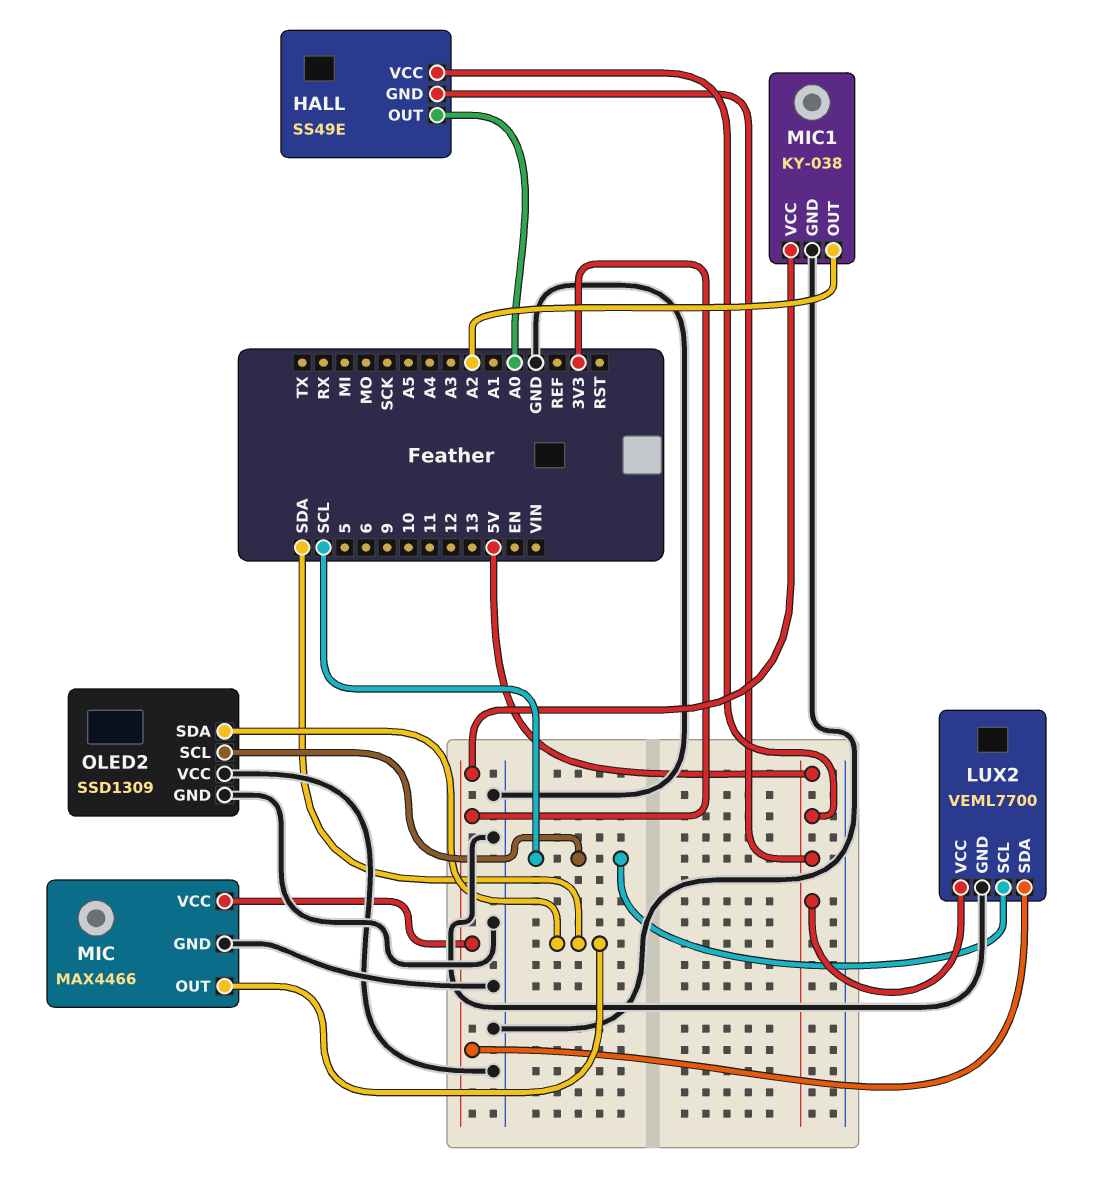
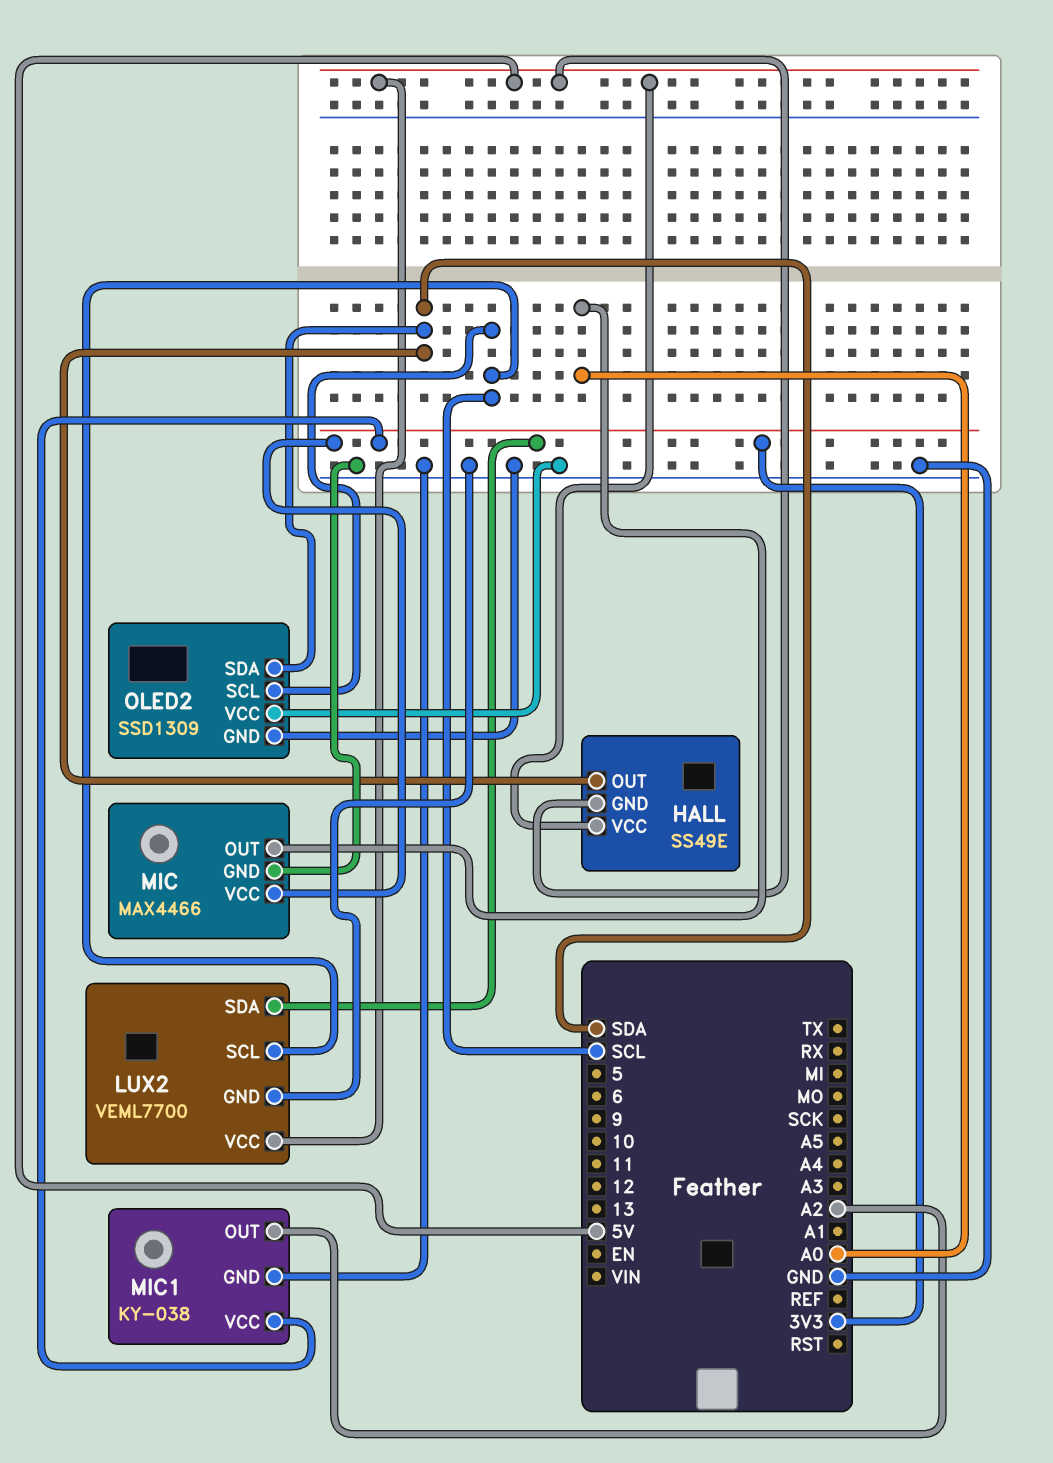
HALL pin OUT: A0 -> SDA
MIC pin OUT: SDA -> A0

